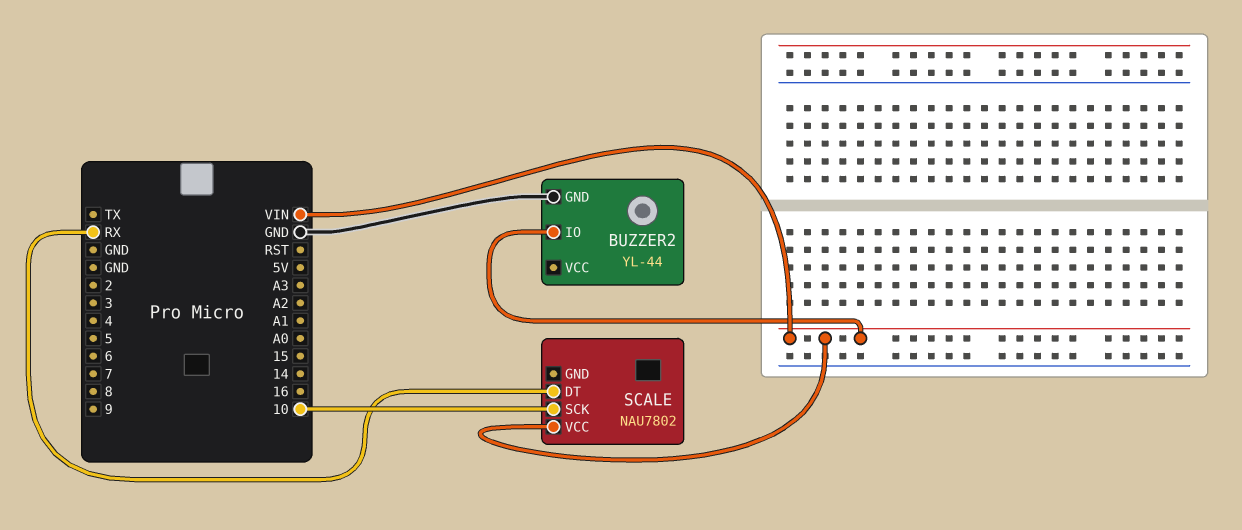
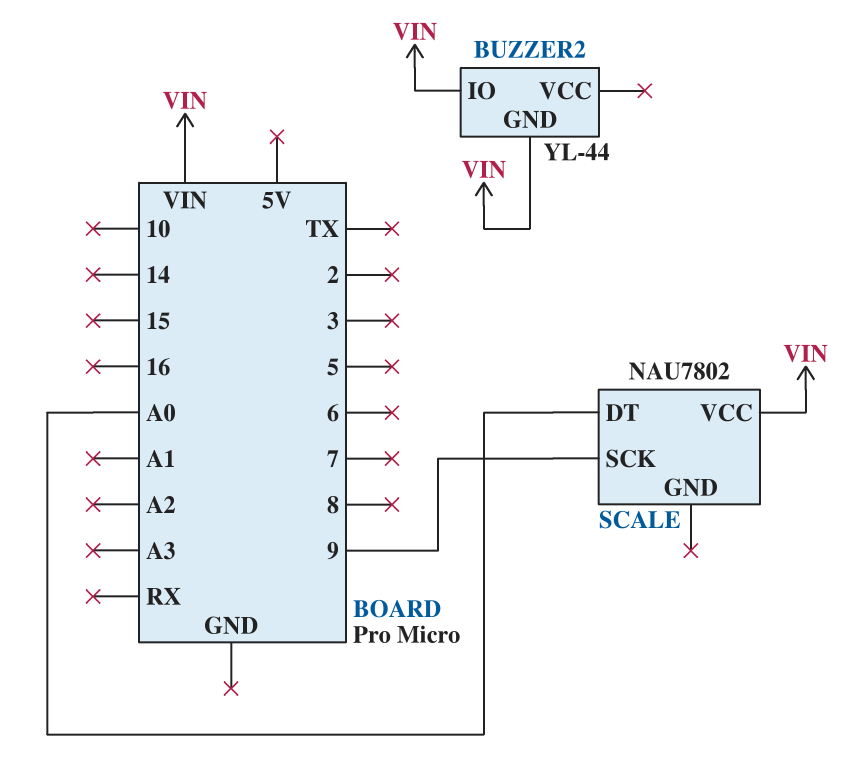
BUZZER2 pin GND: GND -> VIN
SCALE pin DT: RX -> A0
SCALE pin SCK: 10 -> 9

